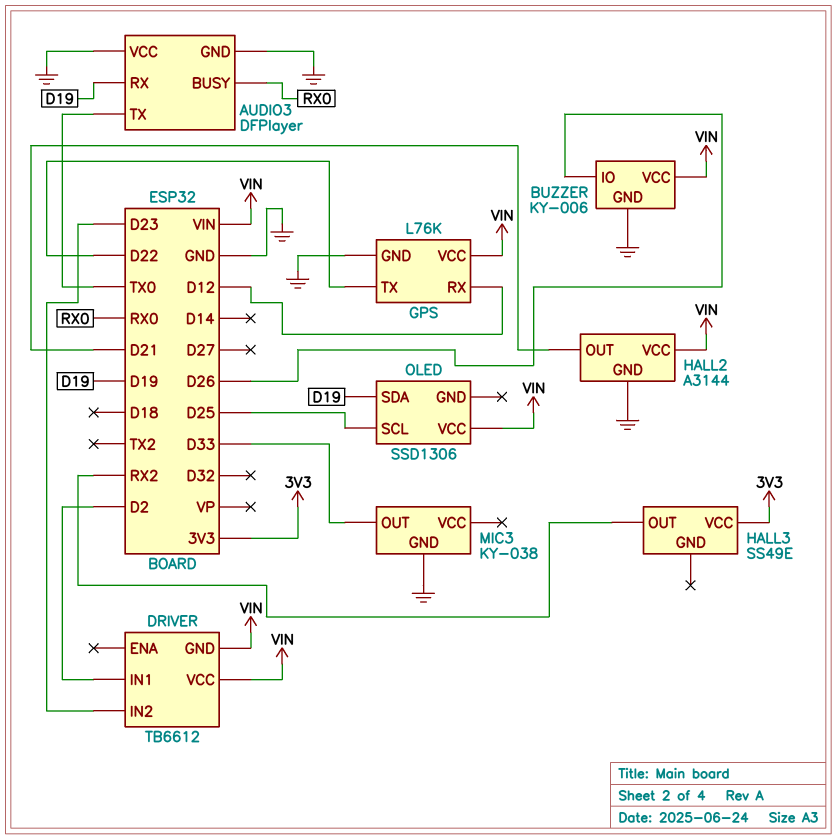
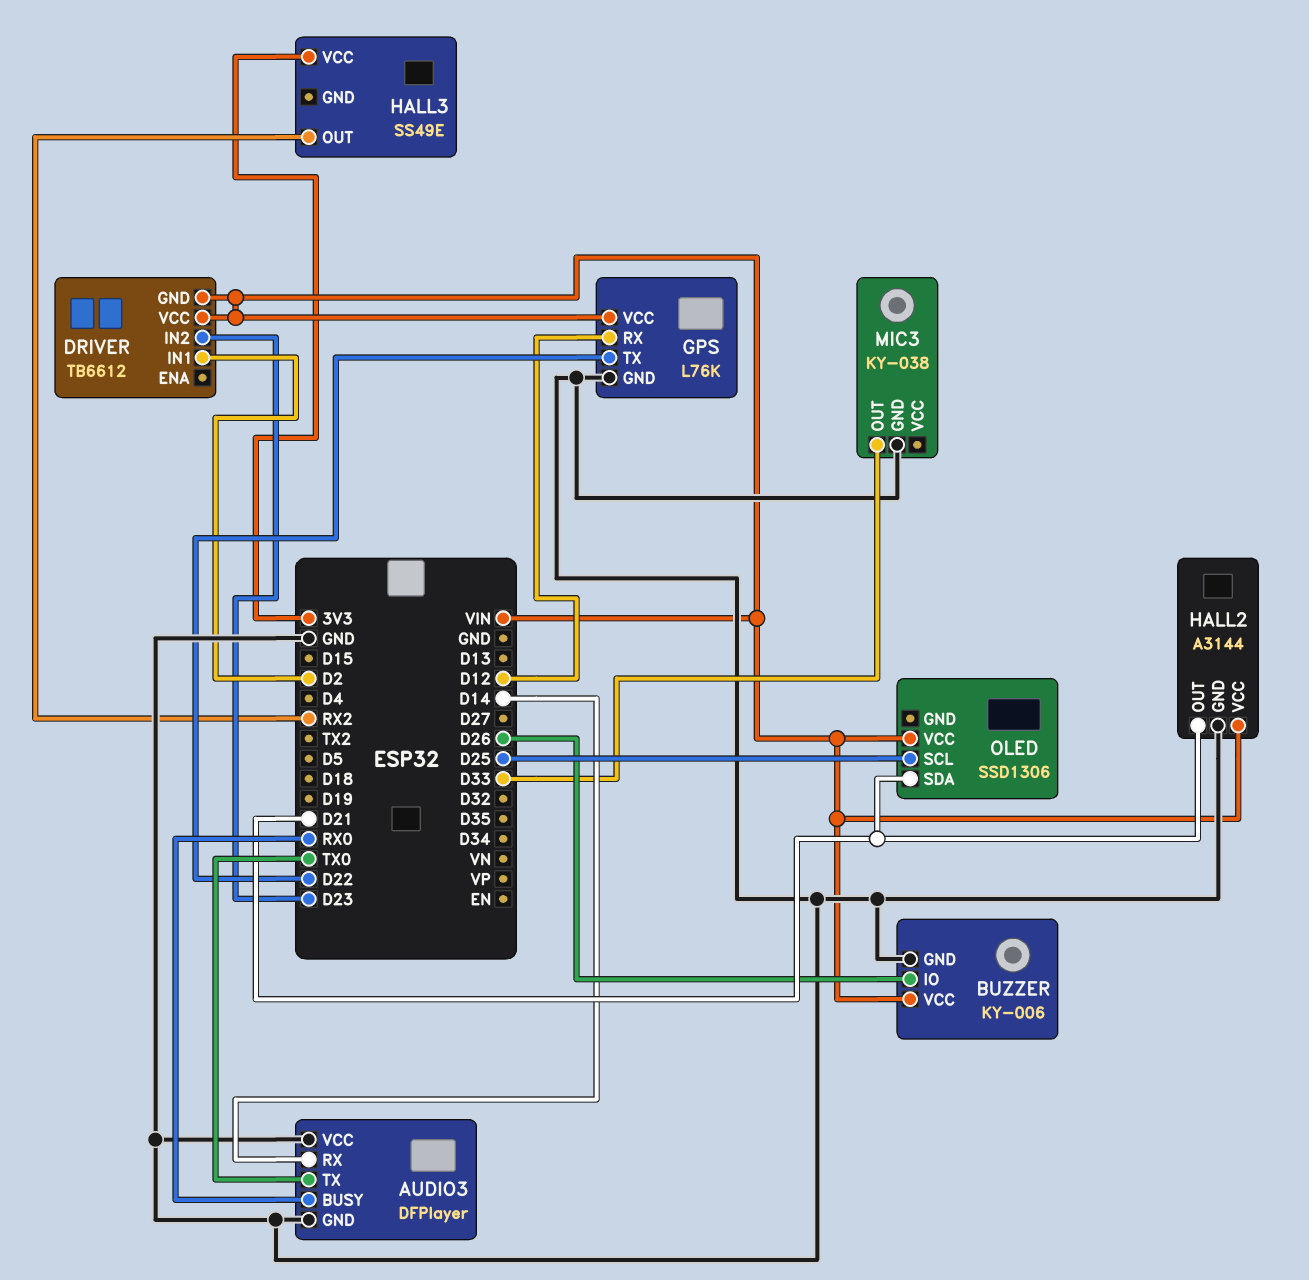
AUDIO3 pin RX: D19 -> D14
OLED pin SDA: D19 -> D21

